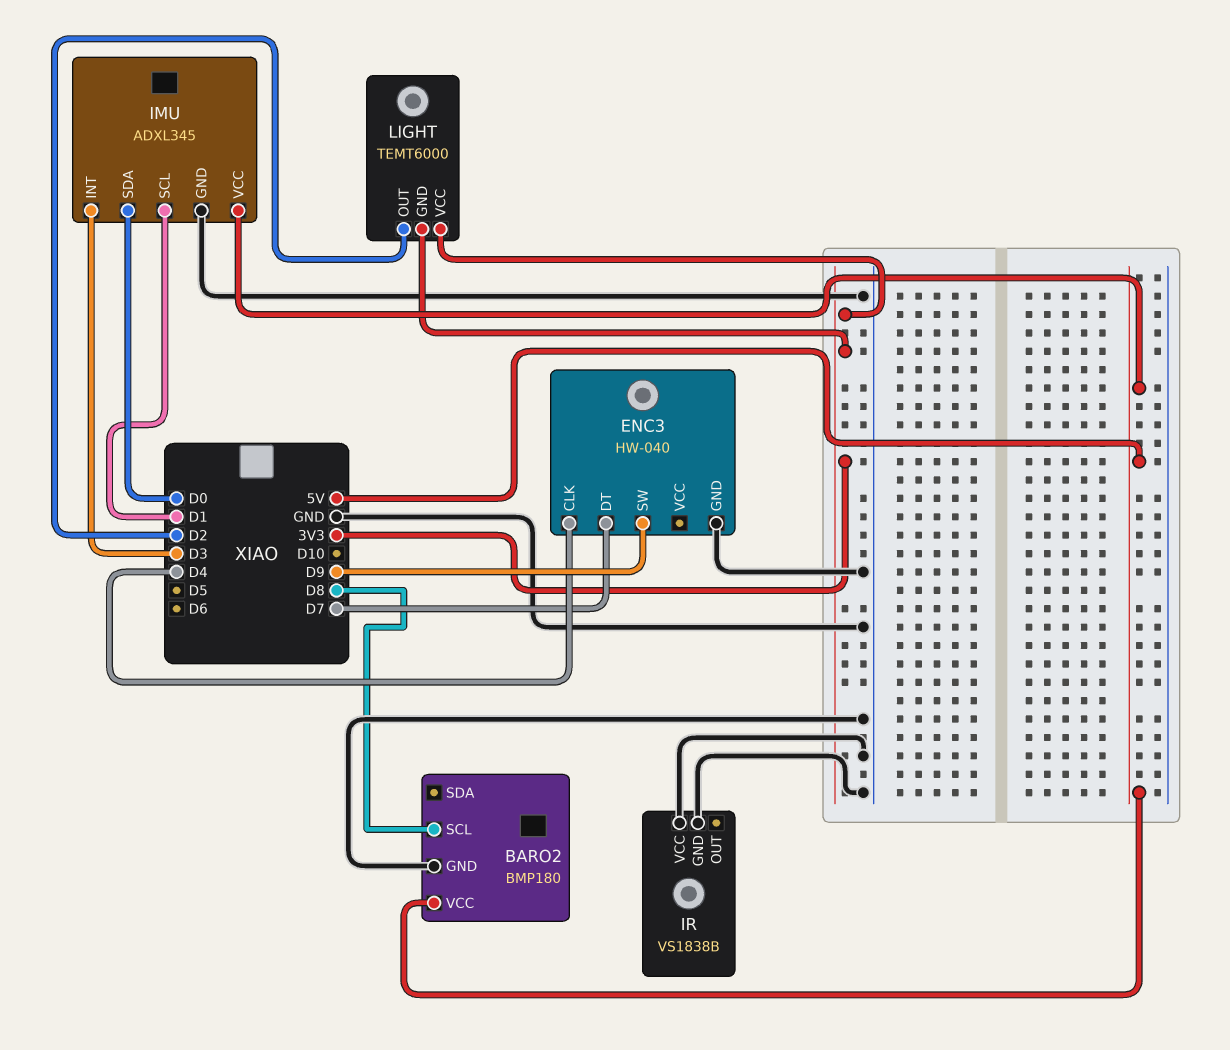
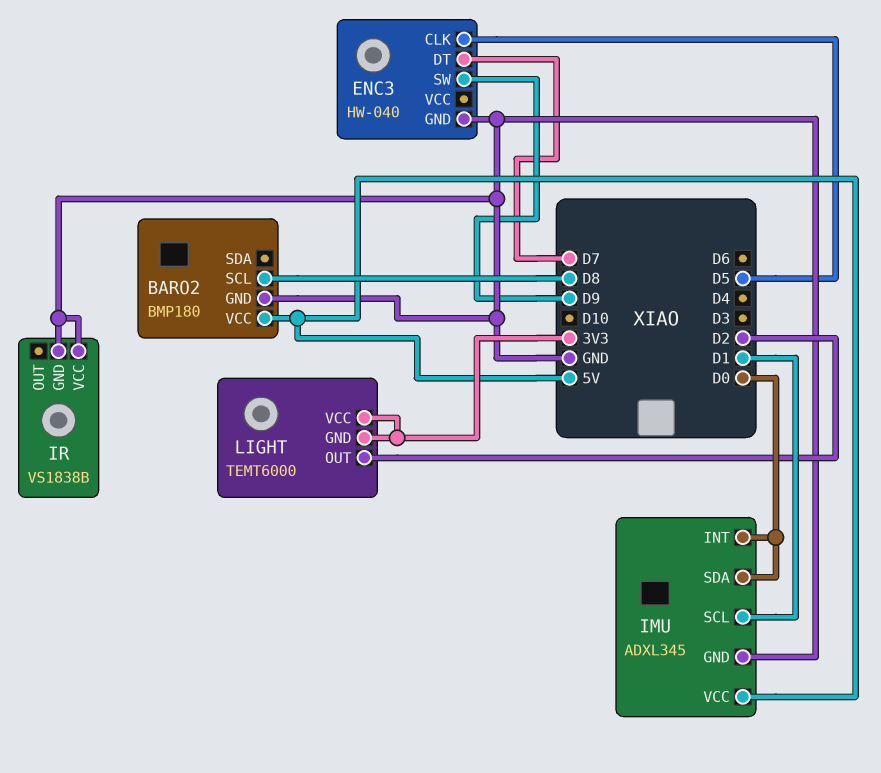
ENC3 pin CLK: D4 -> D5
IMU pin INT: D3 -> D0

